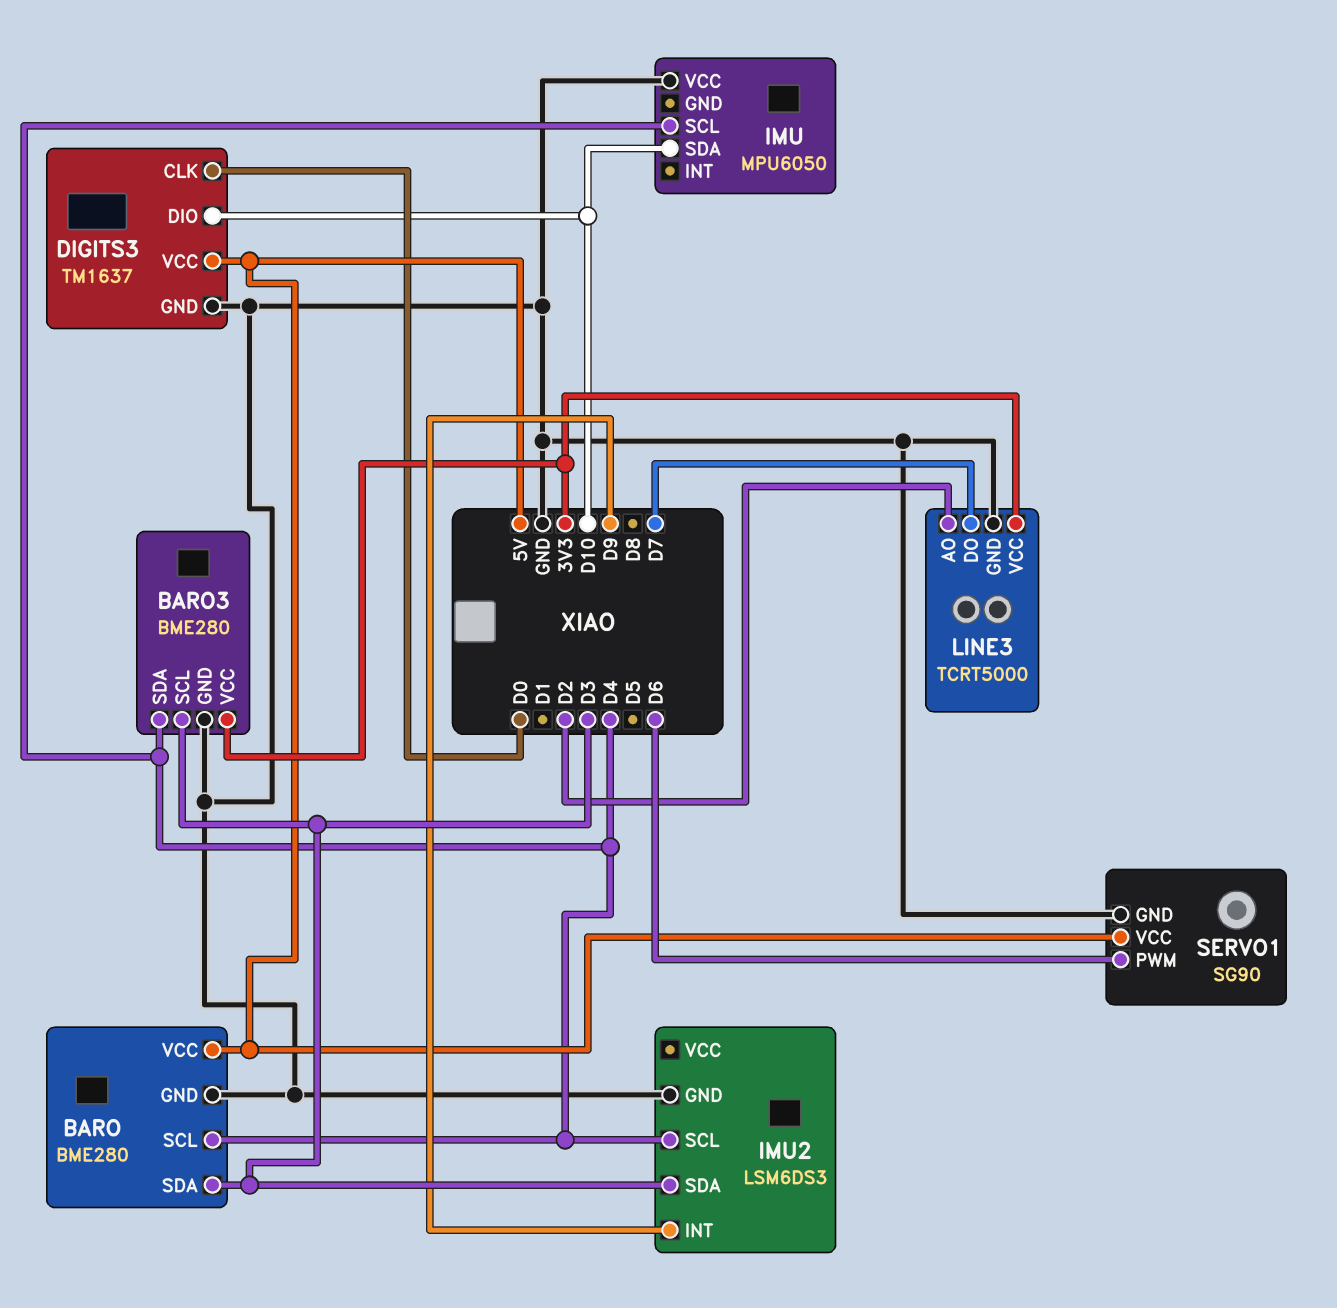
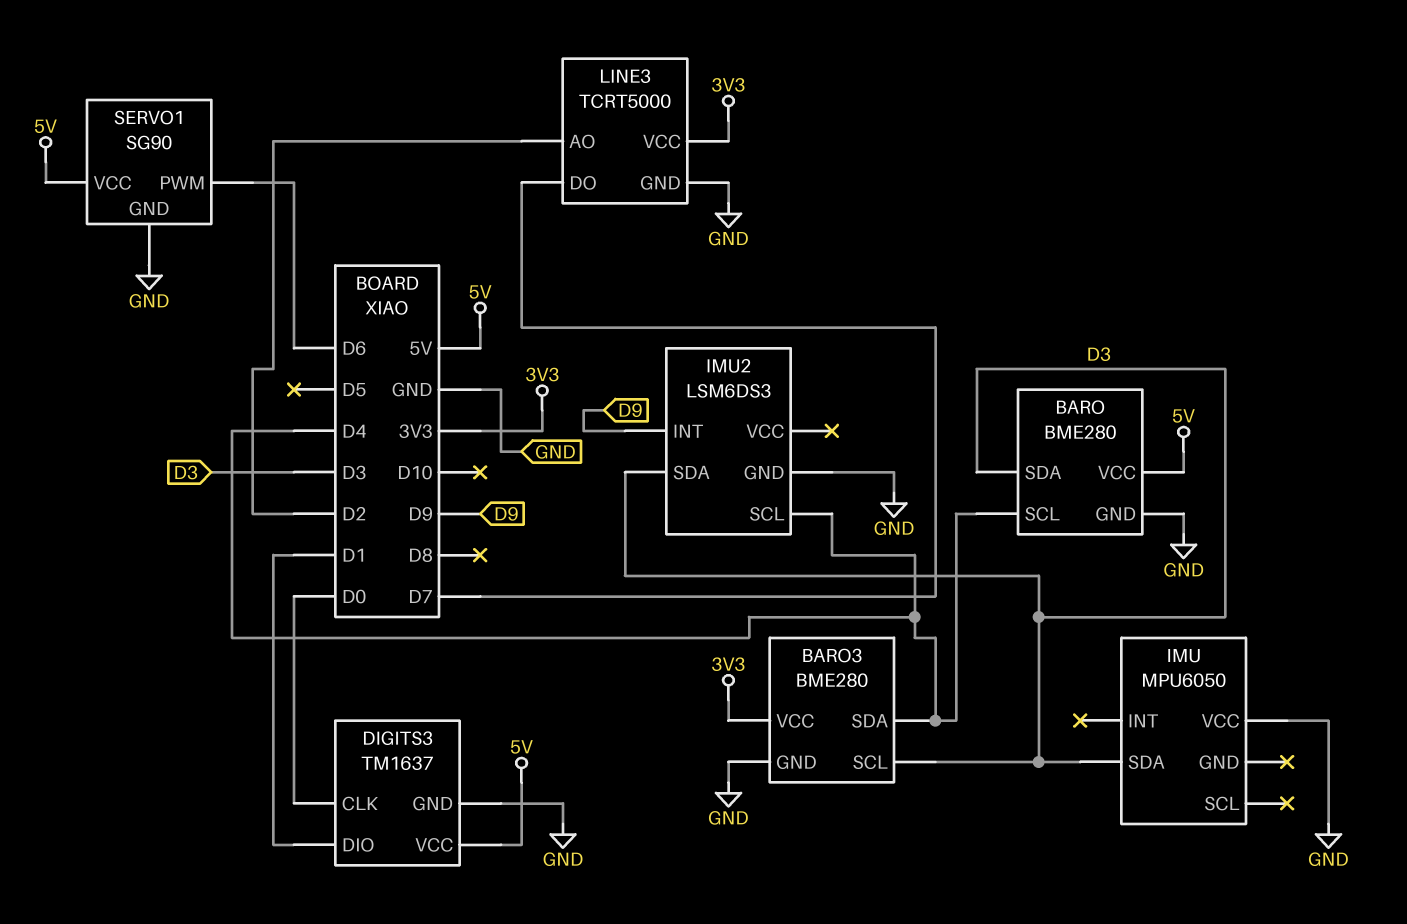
DIGITS3 pin DIO: D10 -> D1
IMU pin SCL: D4 -> none
IMU pin SDA: D10 -> D3

